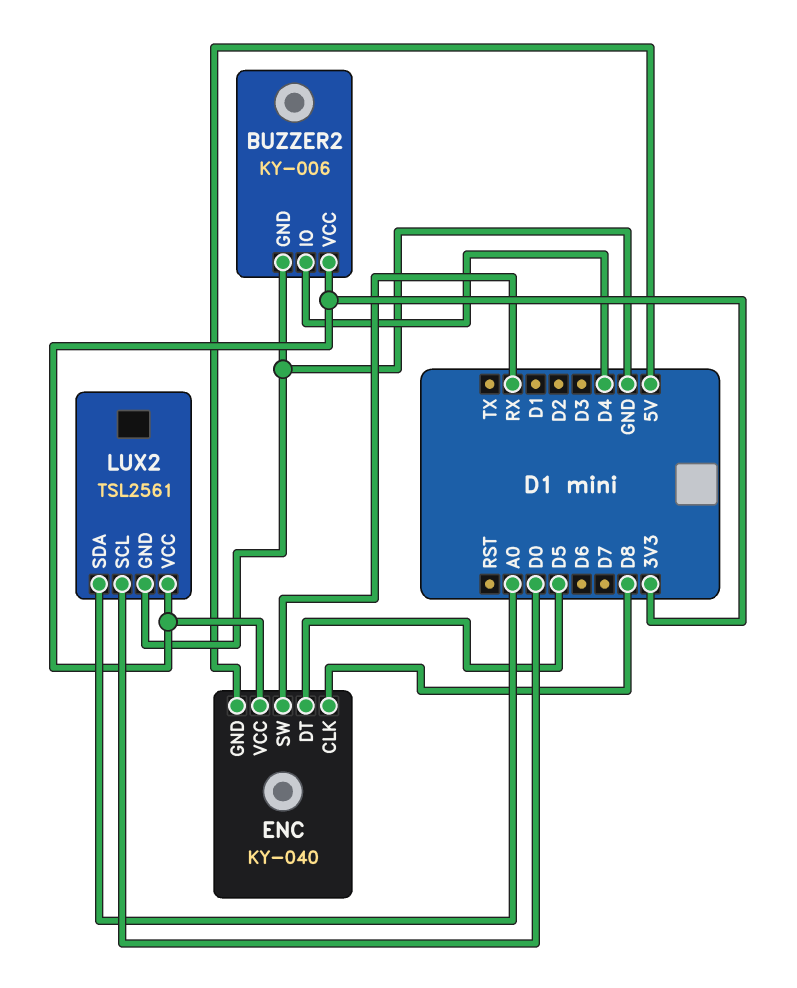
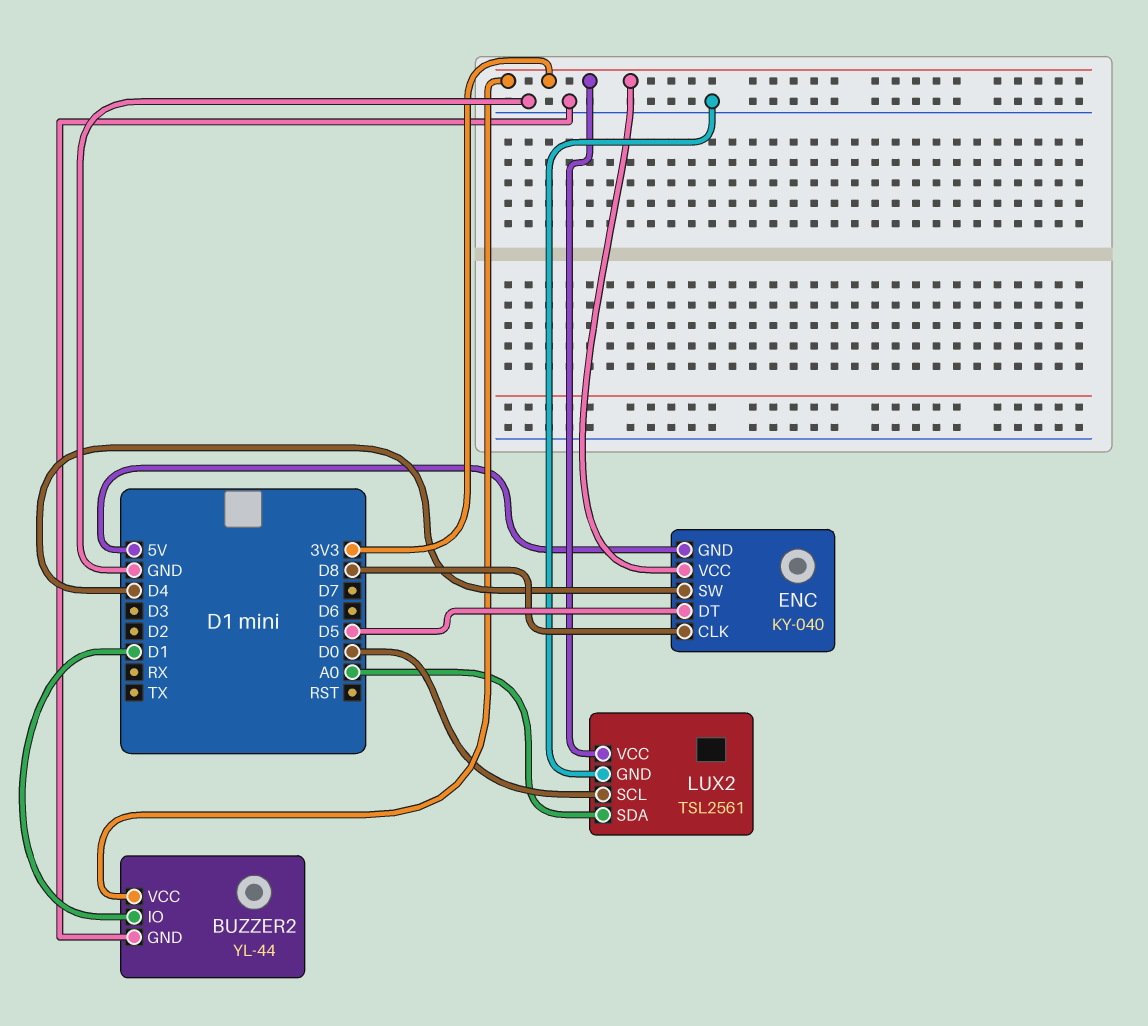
BUZZER2: KY-006 -> YL-44
BUZZER2 pin IO: D4 -> D1
ENC pin SW: RX -> D4

